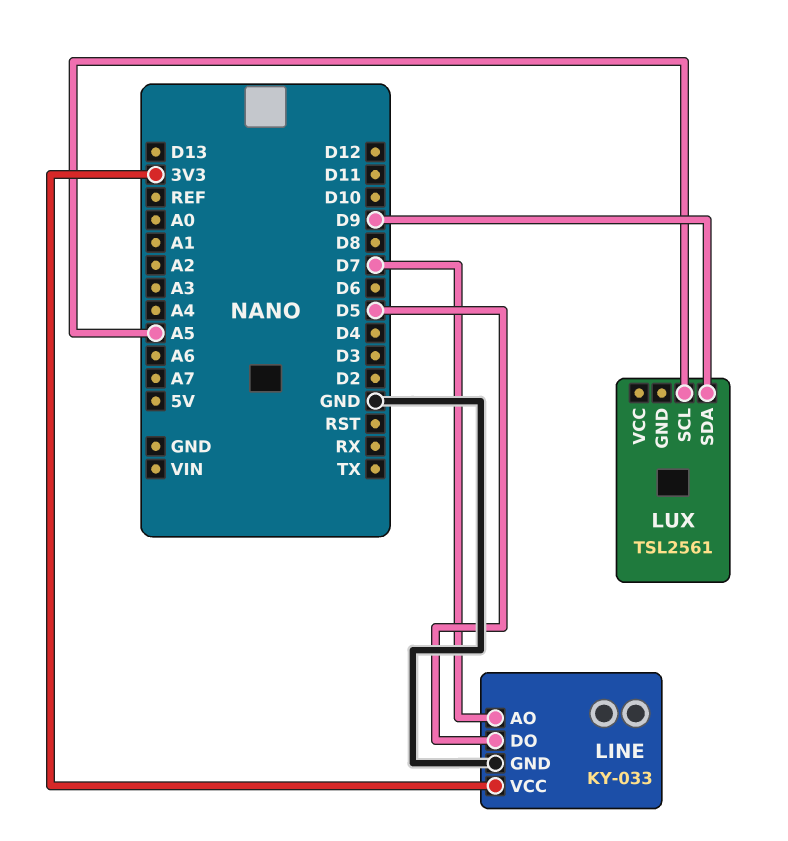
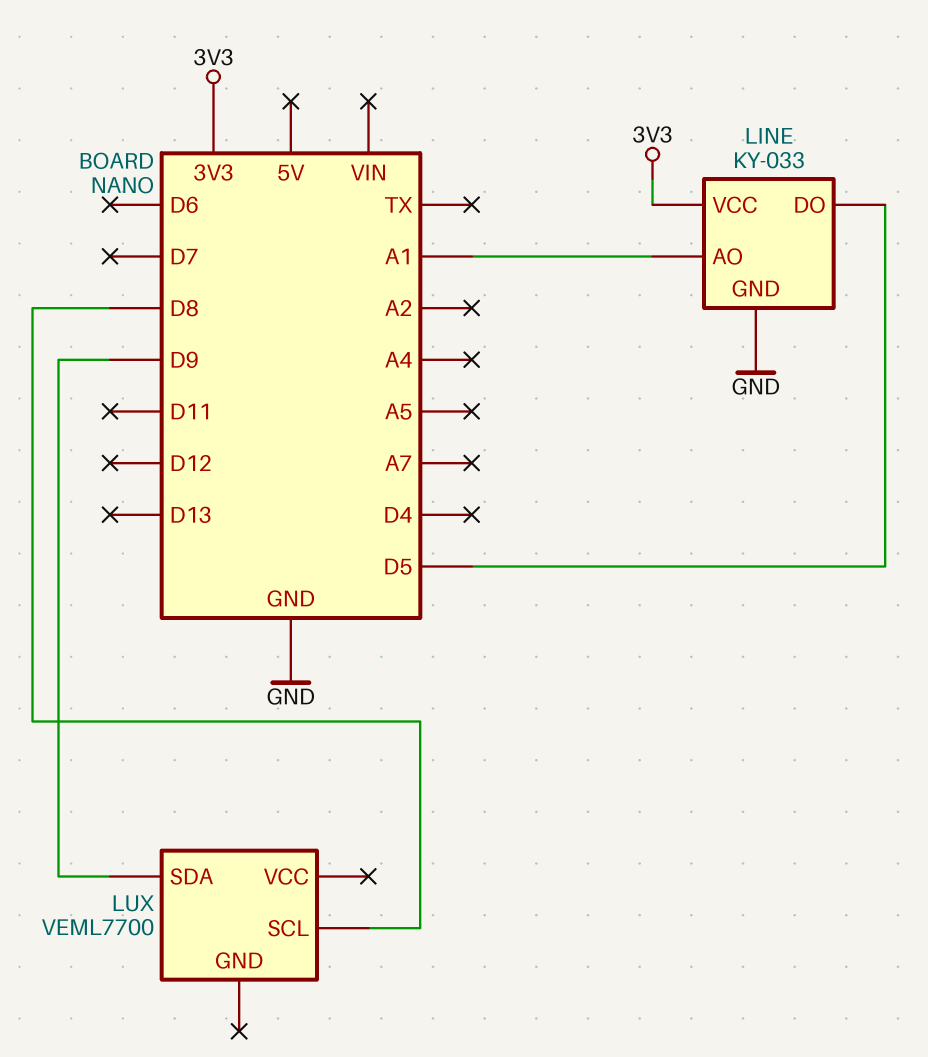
LINE pin AO: D7 -> A1
LUX: TSL2561 -> VEML7700
LUX pin SCL: A5 -> D8

